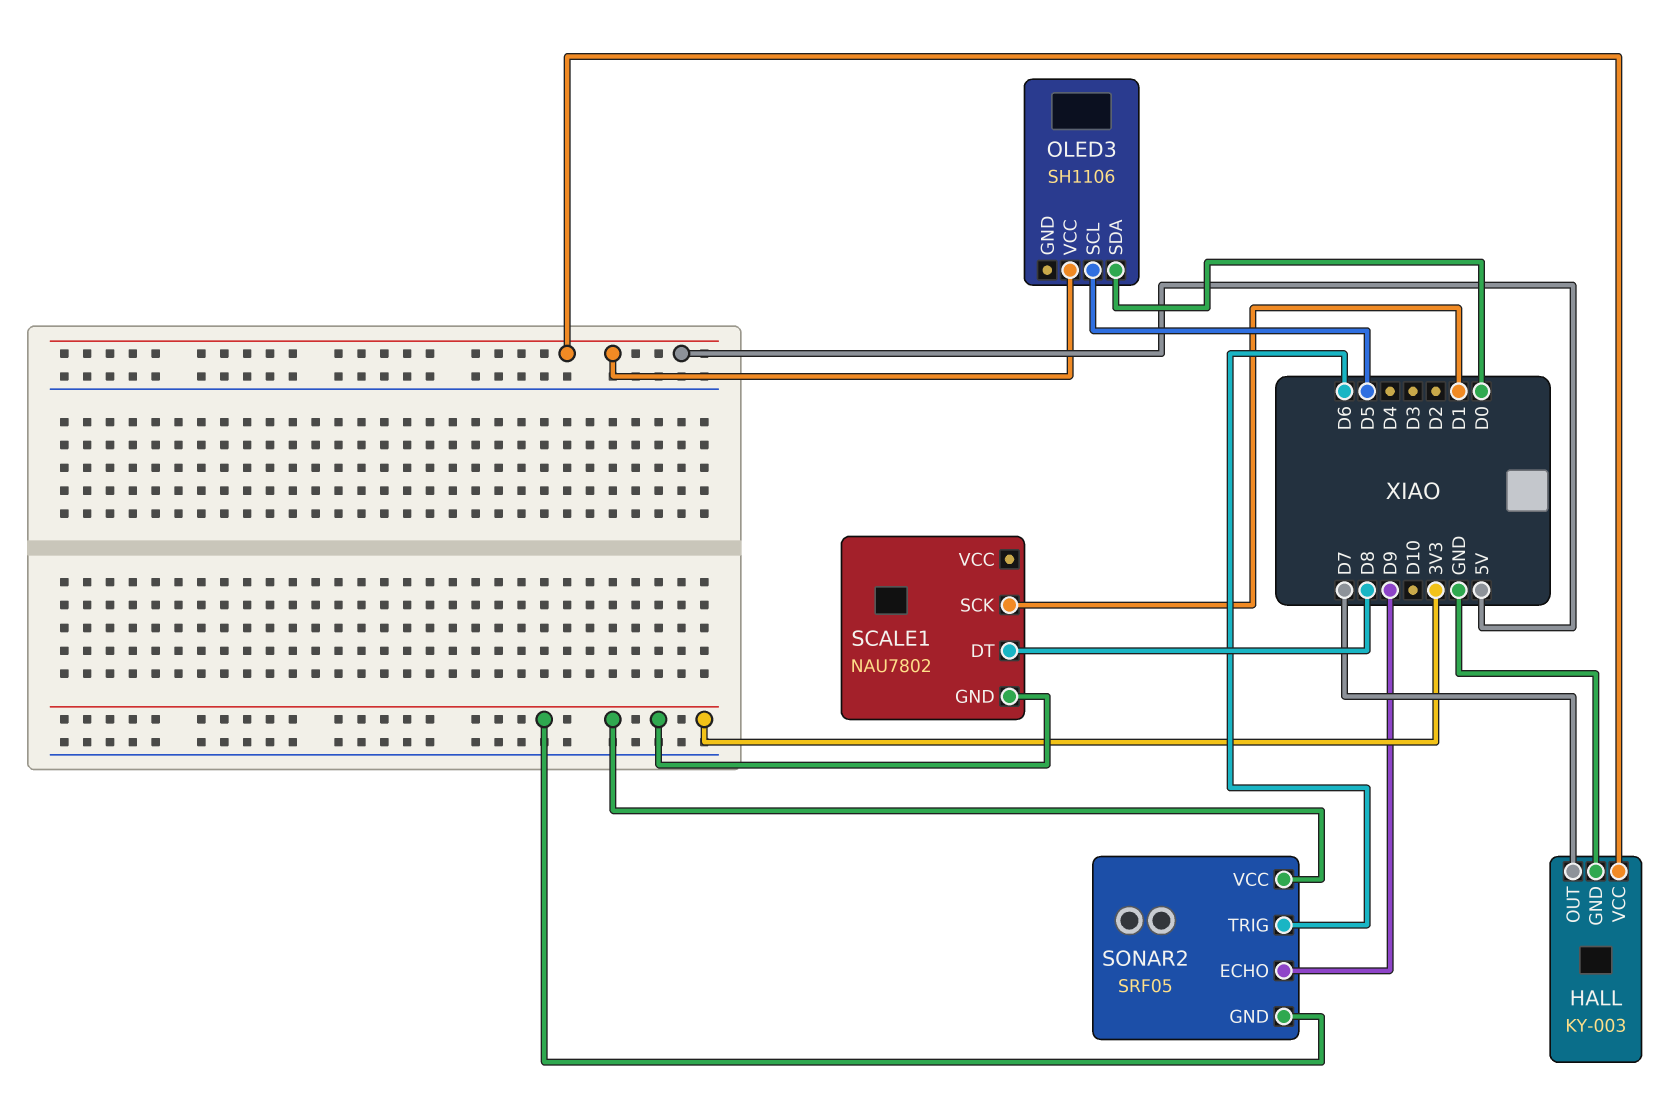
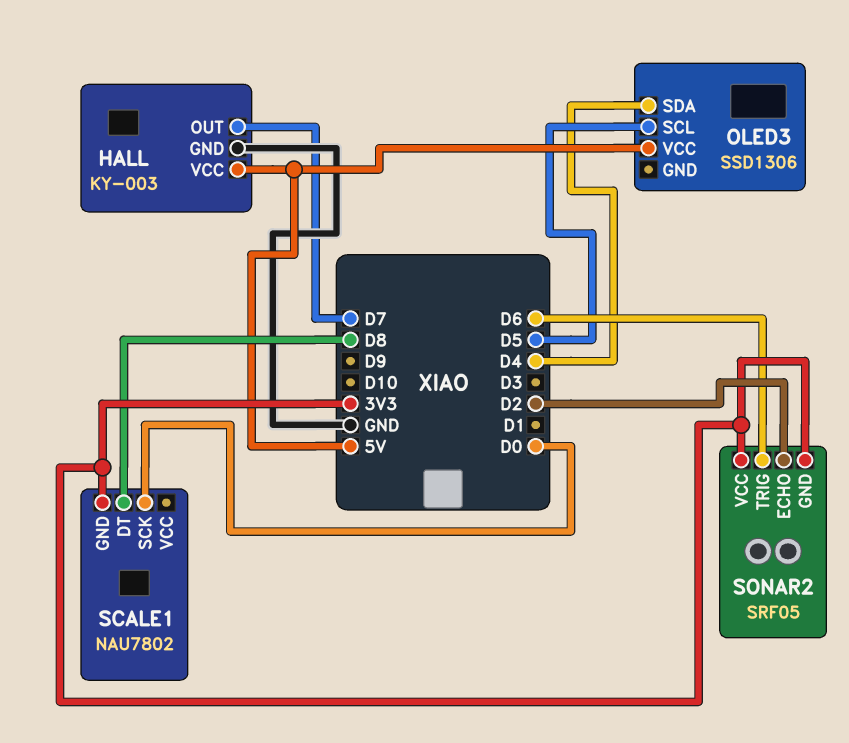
OLED3: SH1106 -> SSD1306
OLED3 pin SDA: D0 -> D4
SCALE1 pin SCK: D1 -> D0
SONAR2 pin ECHO: D9 -> D2

